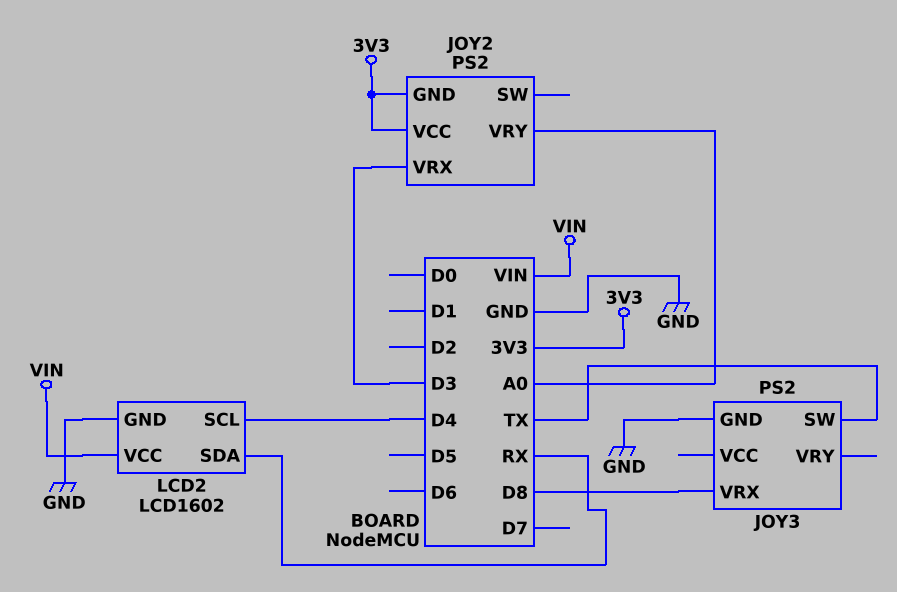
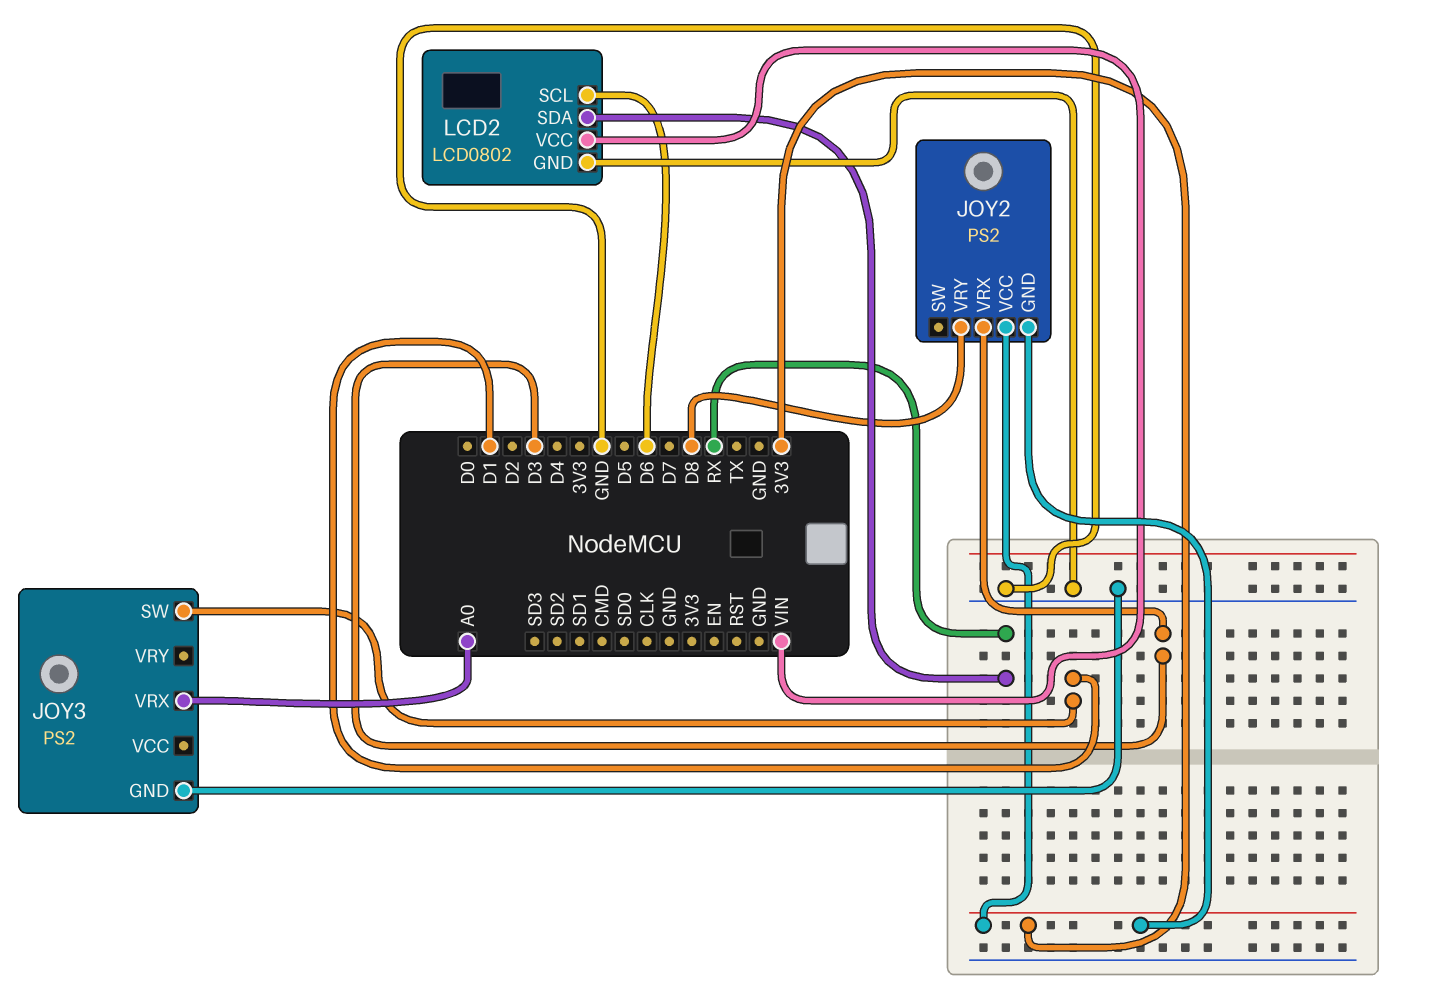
JOY2 pin VRY: A0 -> D8
JOY3 pin SW: TX -> D1
JOY3 pin VRX: D8 -> A0
LCD2: LCD1602 -> LCD0802
LCD2 pin SCL: D4 -> D6

